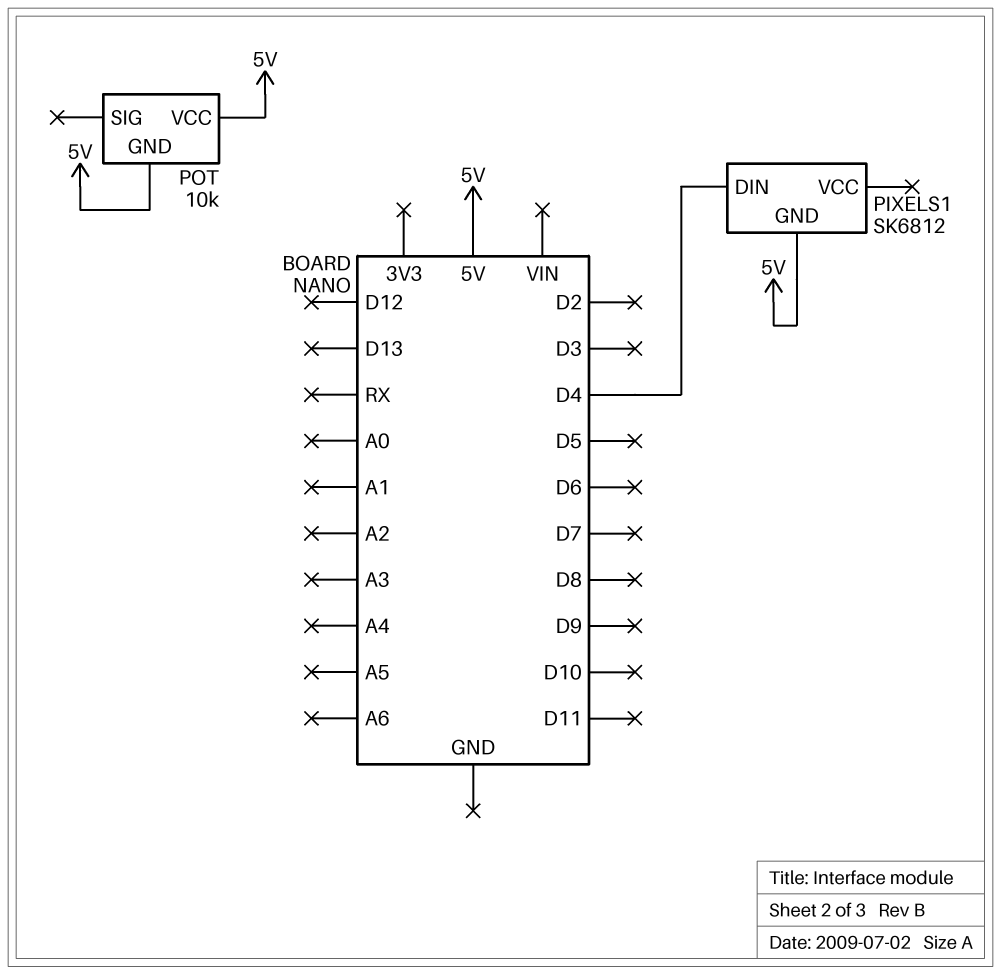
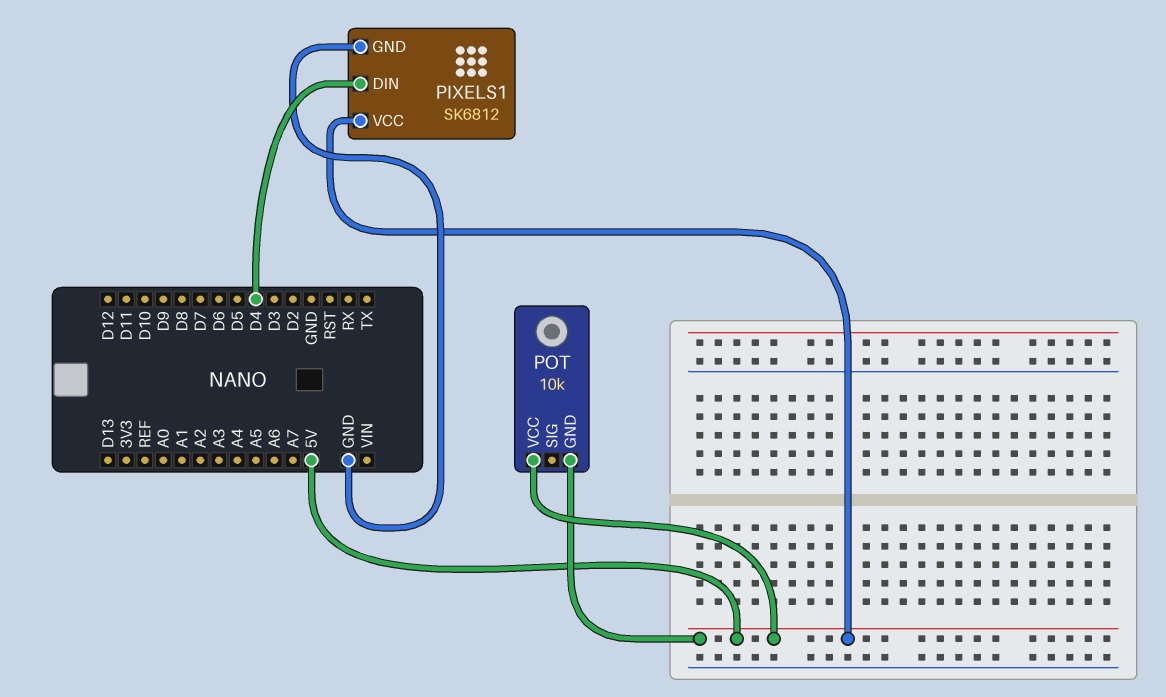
PIXELS1 pin GND: 5V -> GND
PIXELS1 pin VCC: none -> 5V

